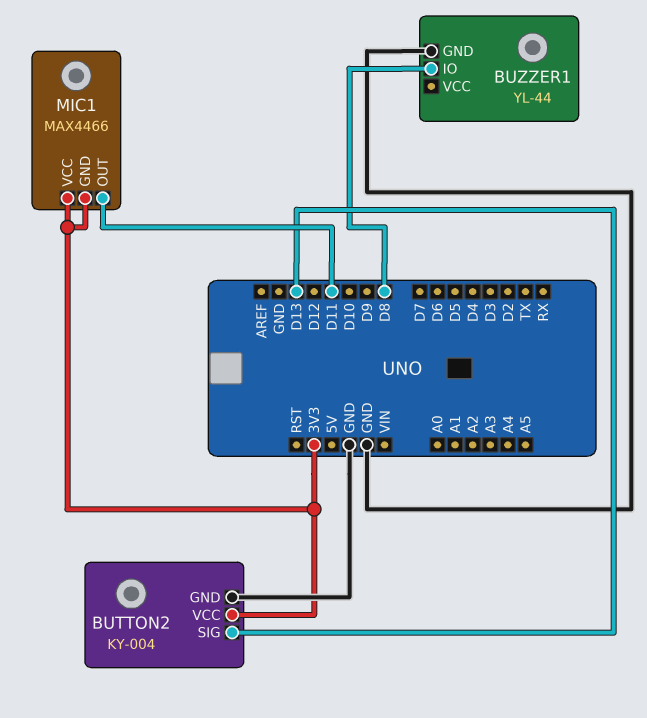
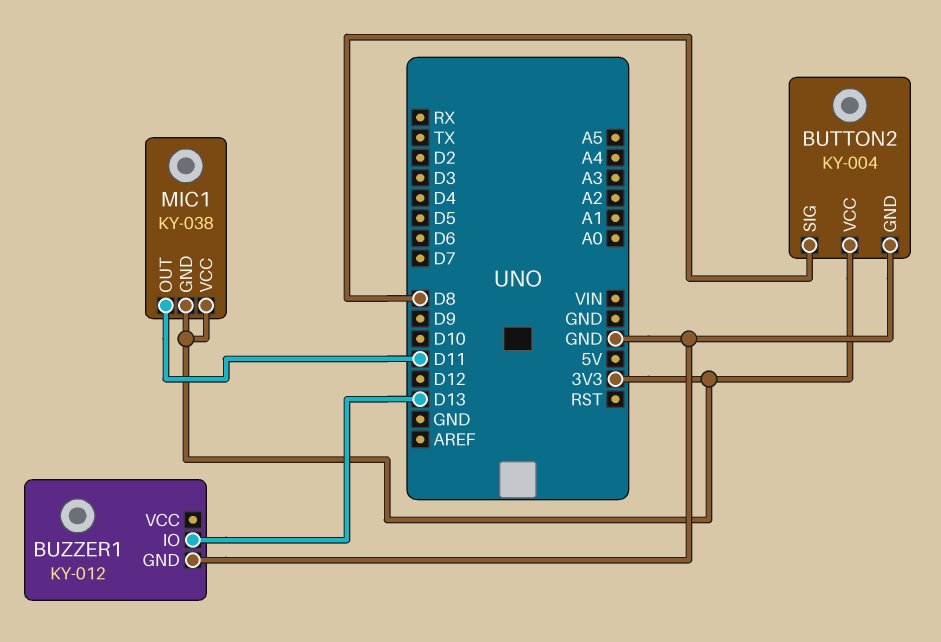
BUTTON2 pin SIG: D13 -> D8
BUZZER1: YL-44 -> KY-012
BUZZER1 pin IO: D8 -> D13
MIC1: MAX4466 -> KY-038

